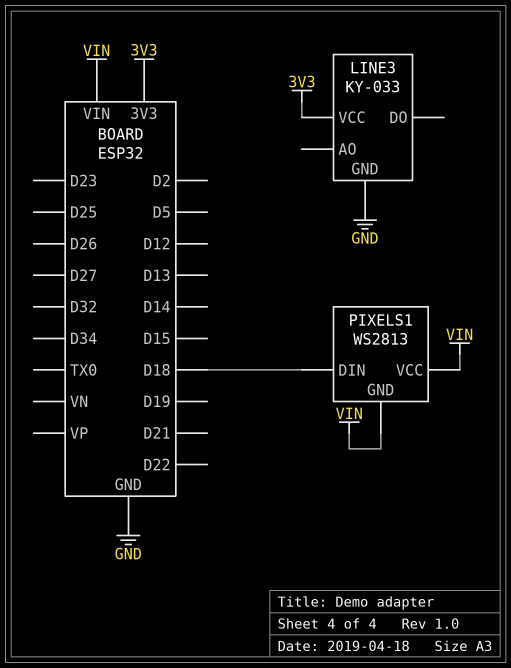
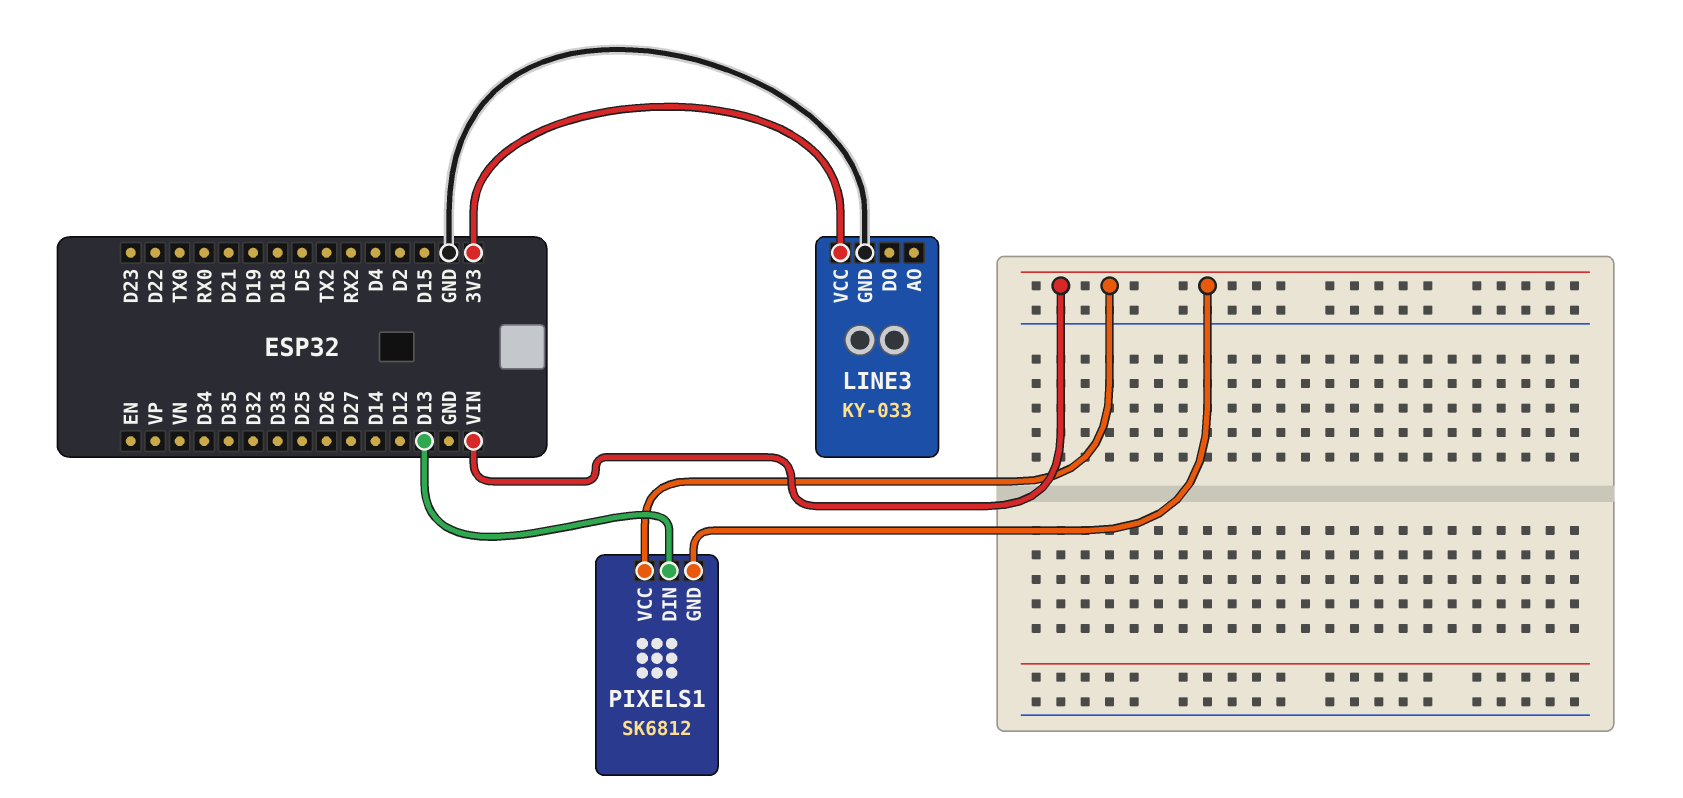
PIXELS1: WS2813 -> SK6812
PIXELS1 pin DIN: D18 -> D13

